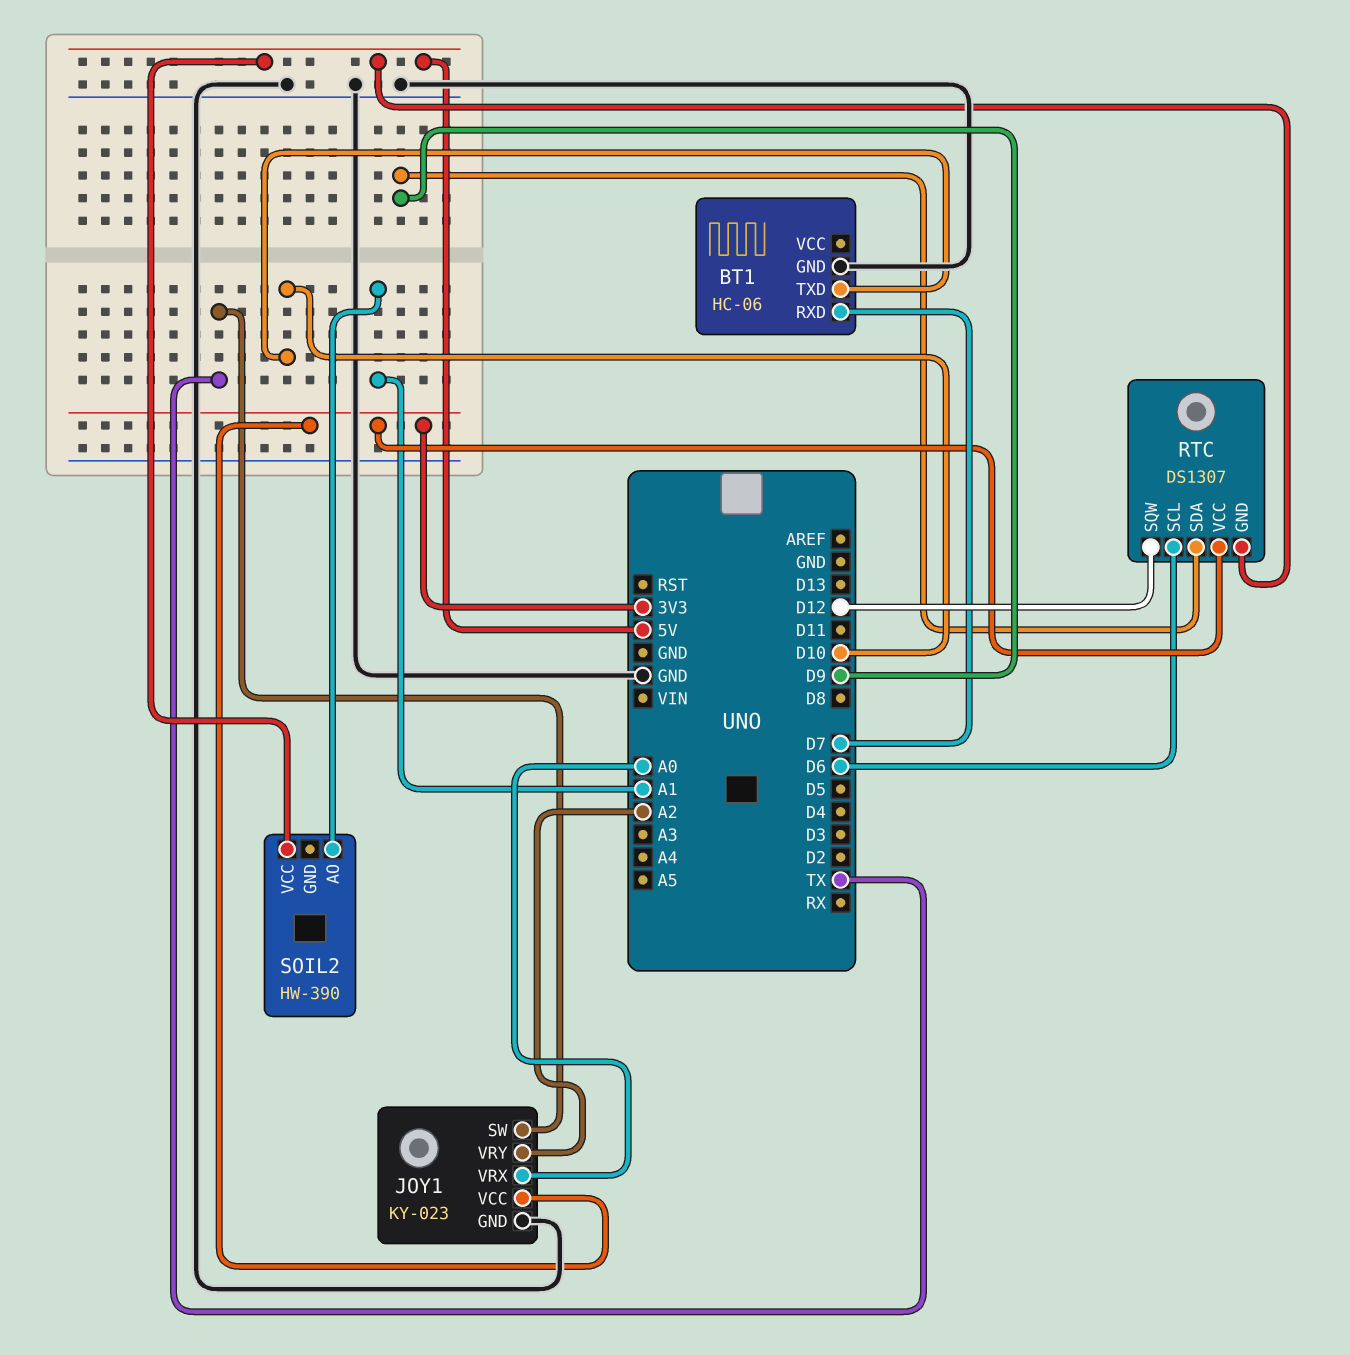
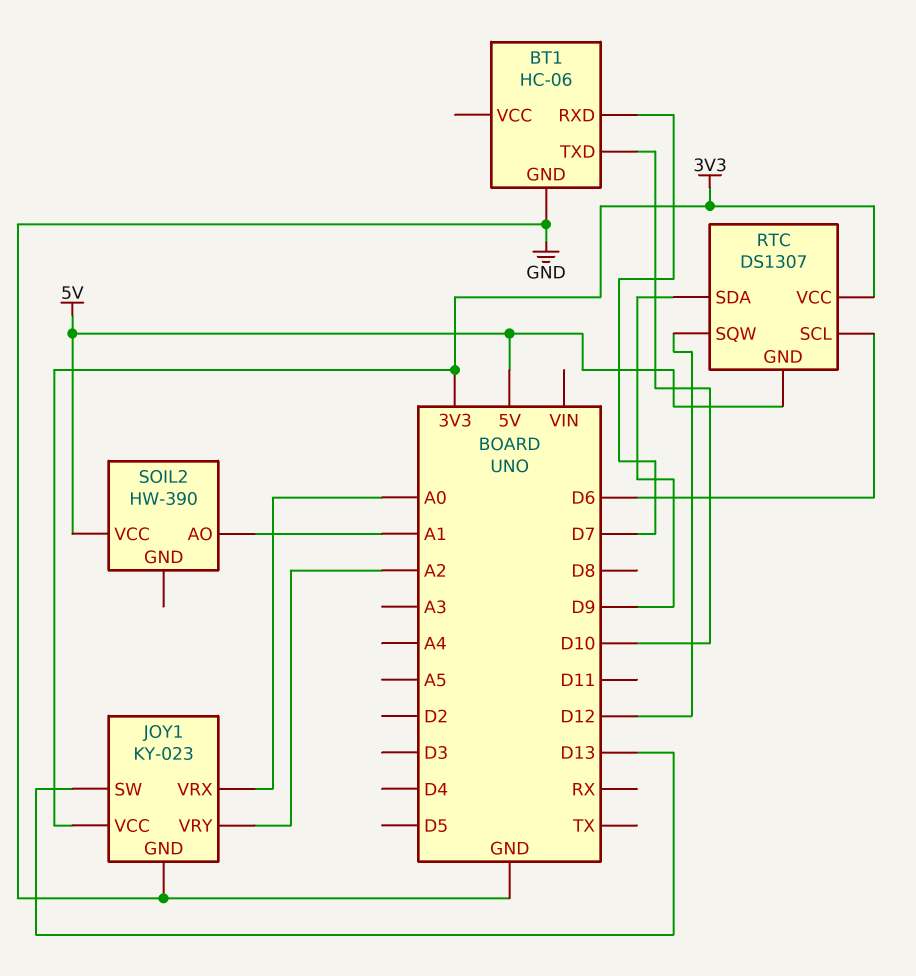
JOY1 pin SW: TX -> D13

